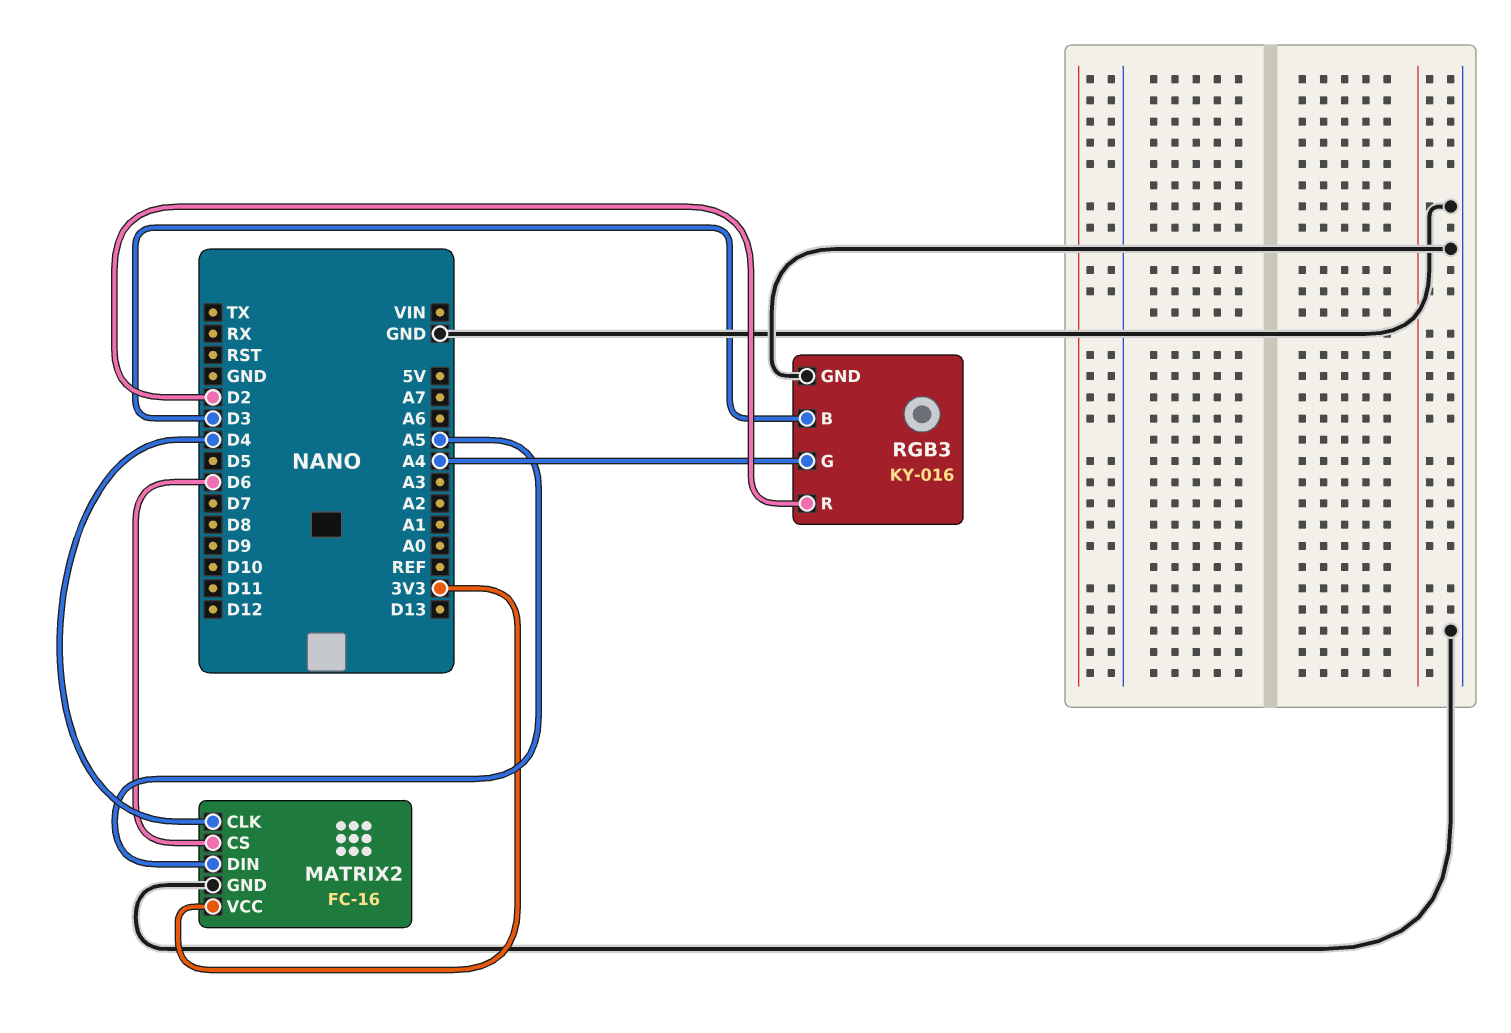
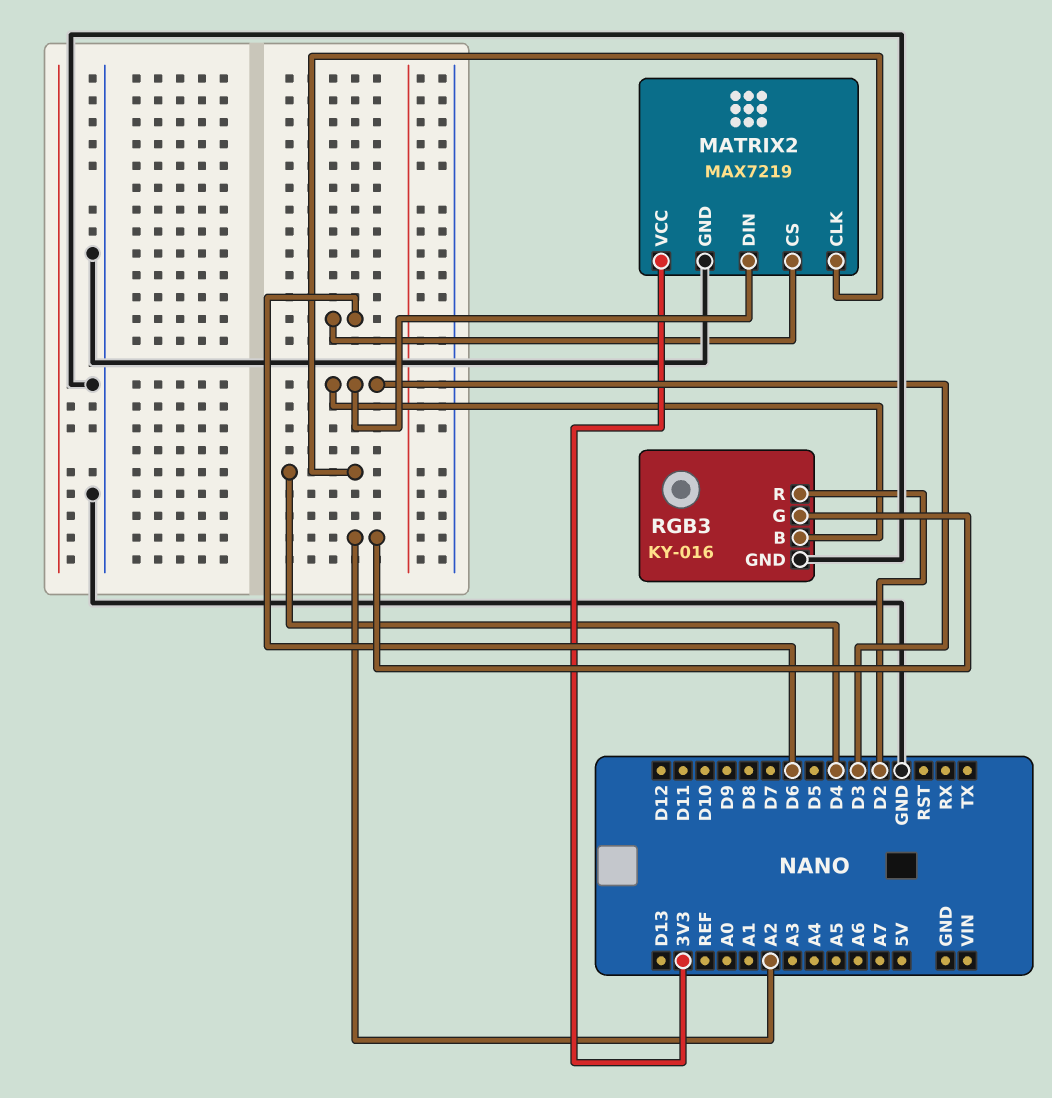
MATRIX2: FC-16 -> MAX7219
MATRIX2 pin DIN: A5 -> D3
RGB3 pin G: A4 -> A2

